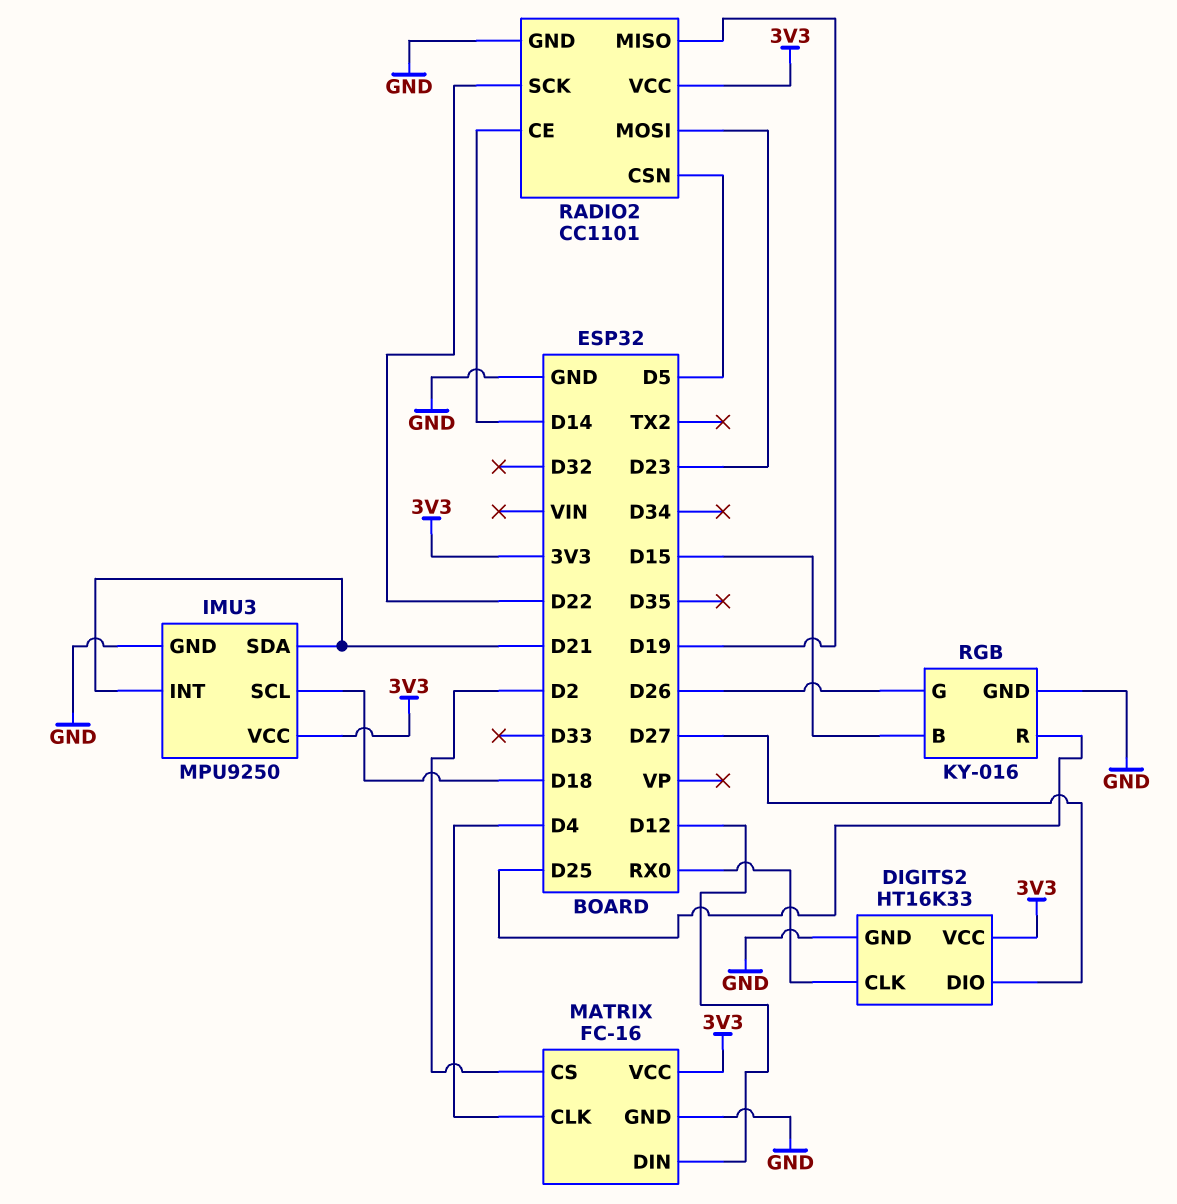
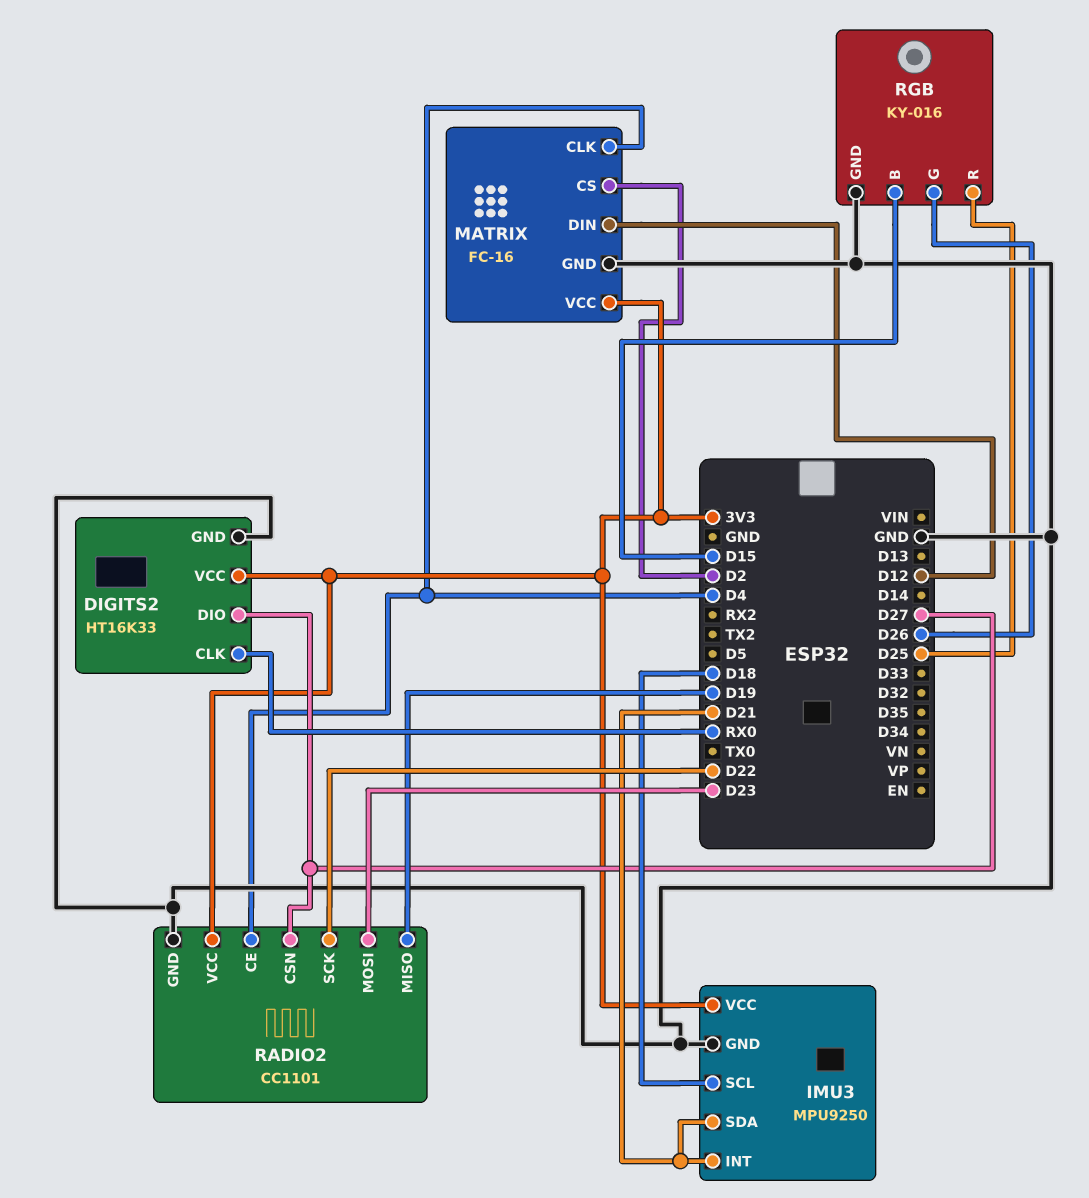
RADIO2 pin CE: D14 -> D4
RADIO2 pin CSN: D5 -> D27

